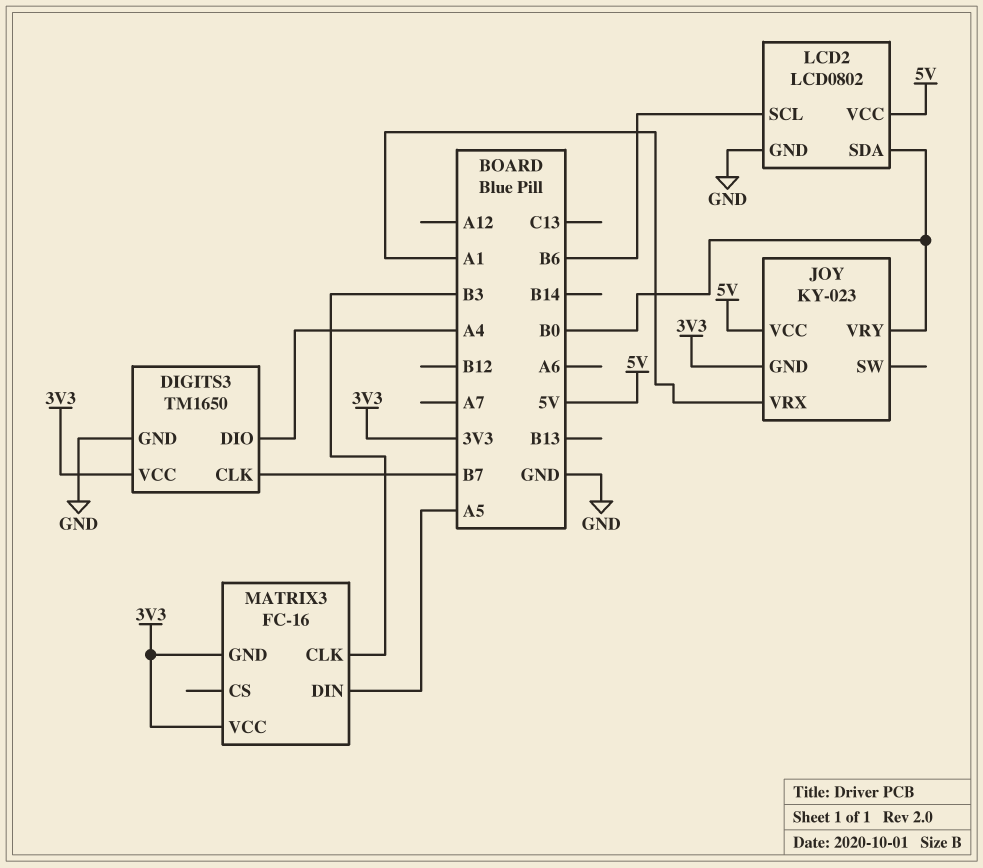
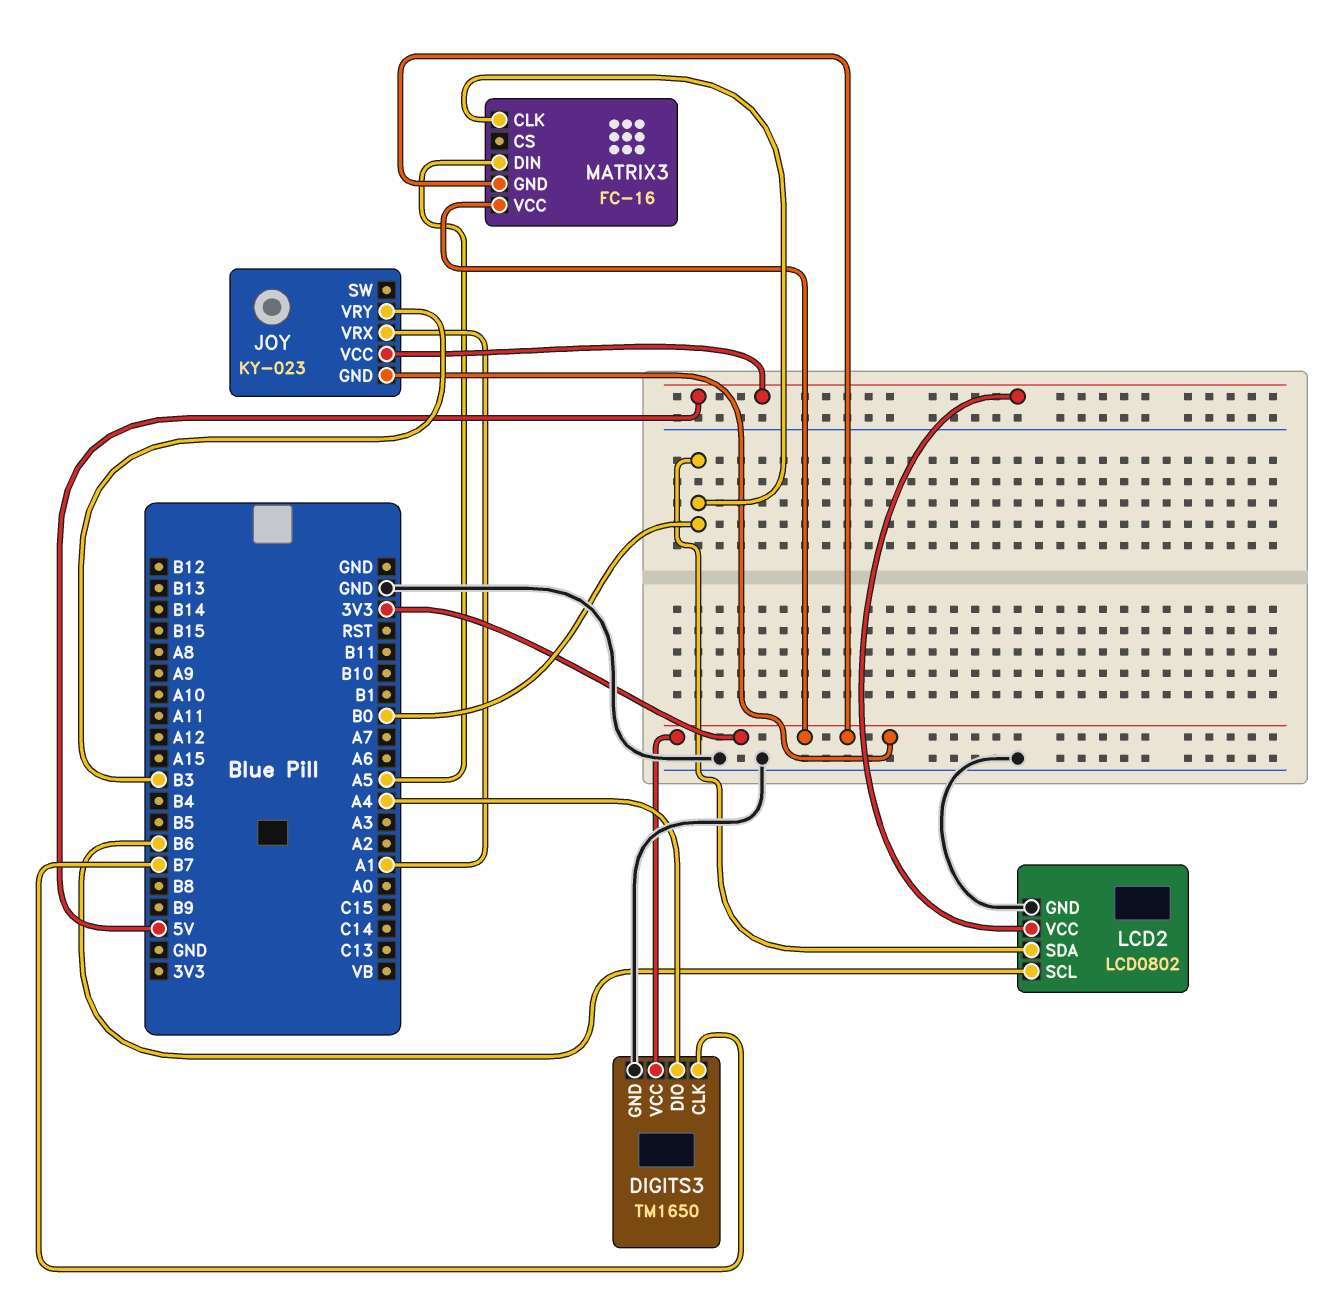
JOY pin VRY: B0 -> B3
MATRIX3 pin CLK: B3 -> B0

